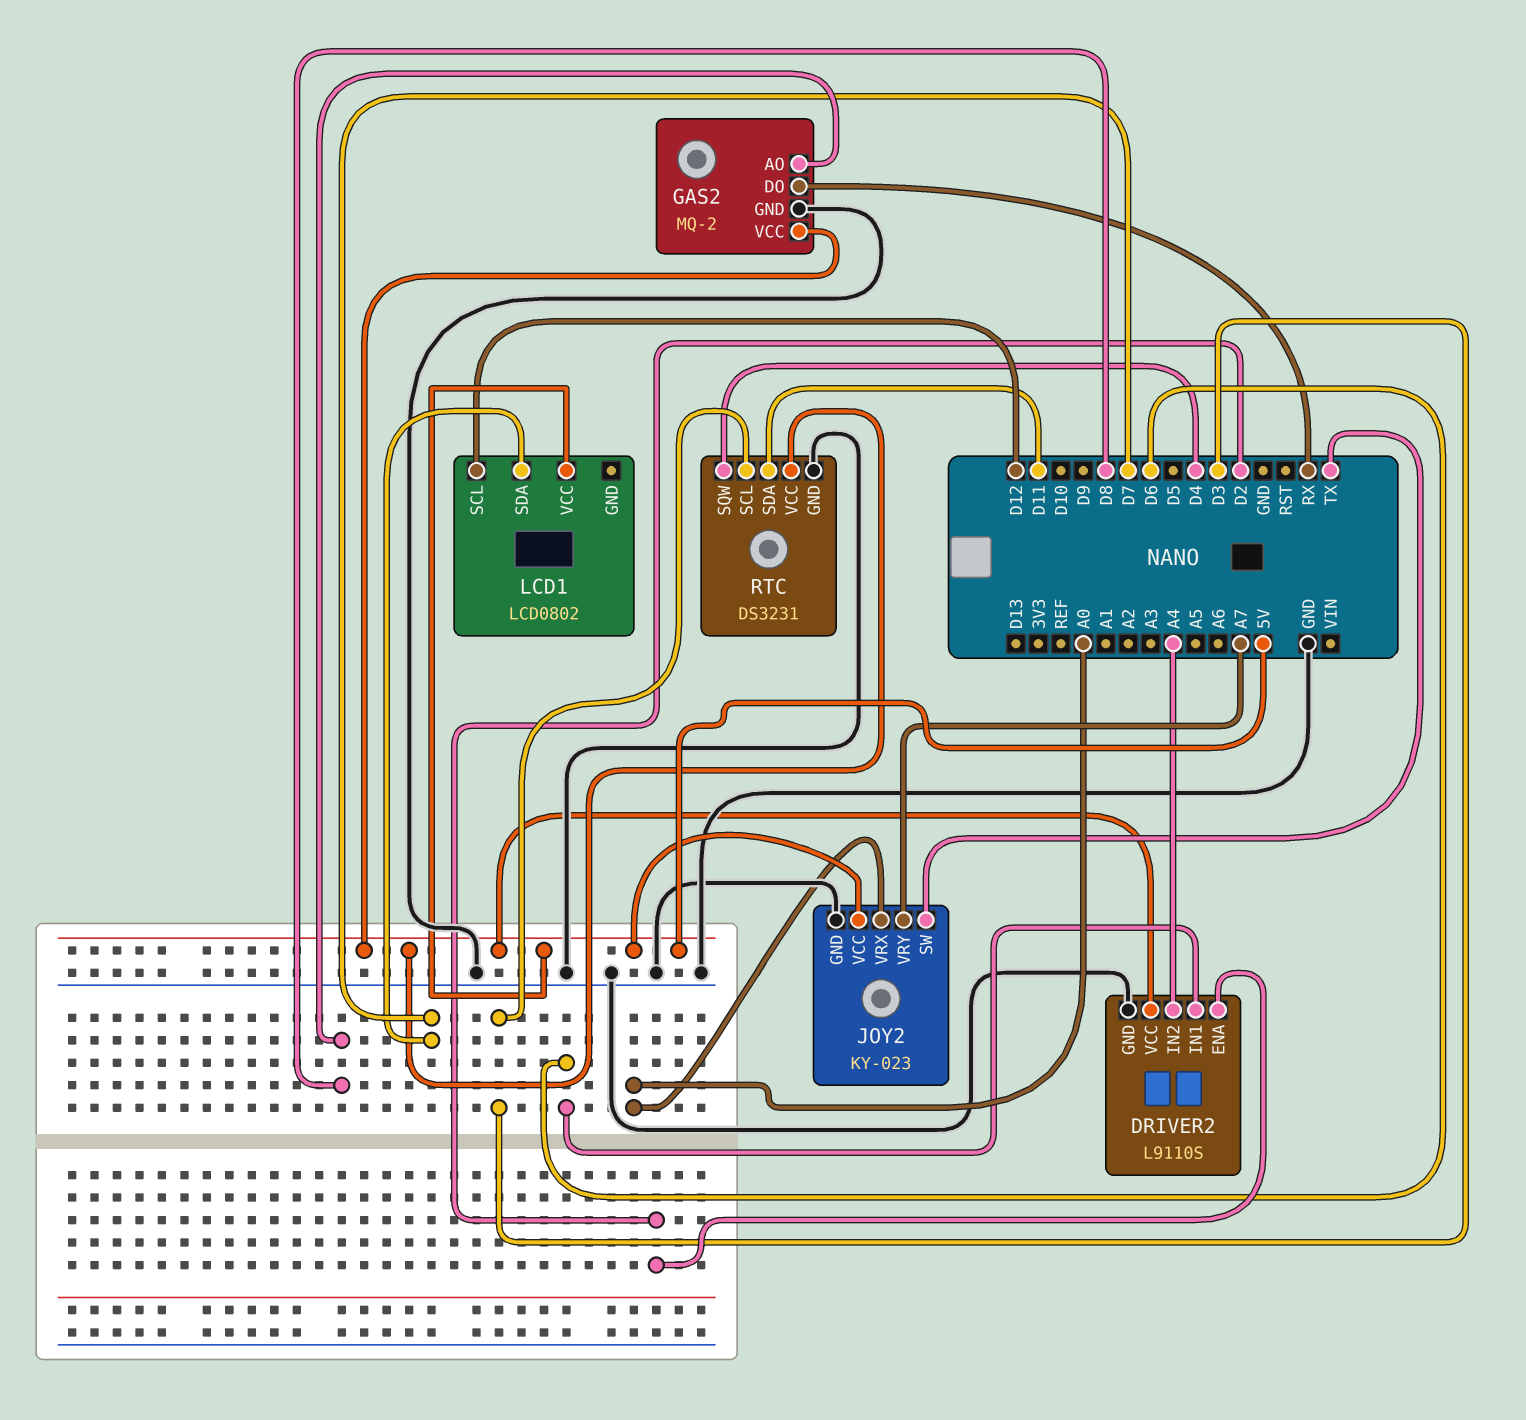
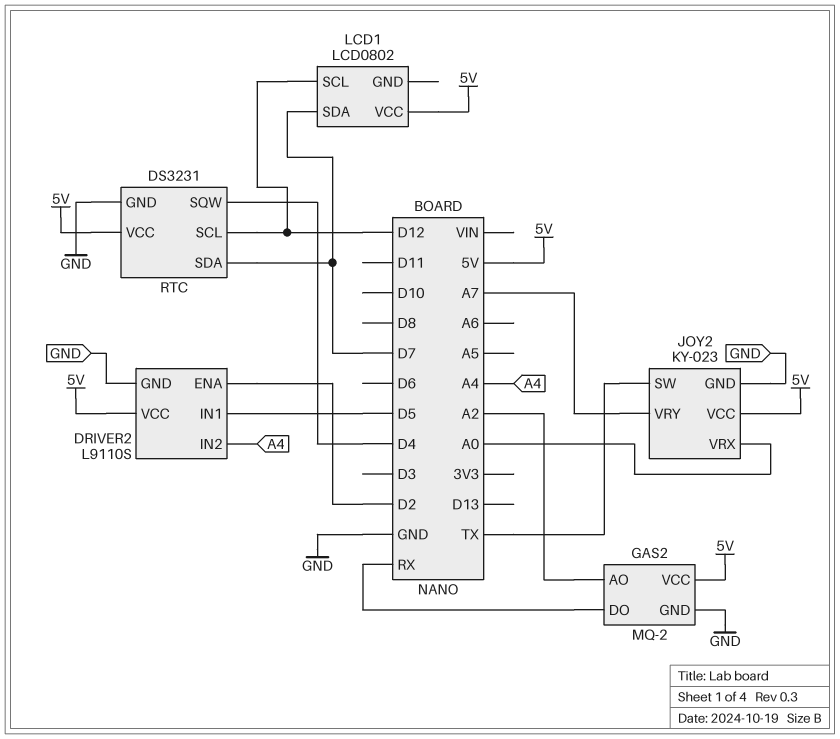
DRIVER2 pin IN1: D6 -> D5
GAS2 pin AO: D8 -> A2
RTC pin SCL: D3 -> D12
RTC pin SDA: D11 -> D7

